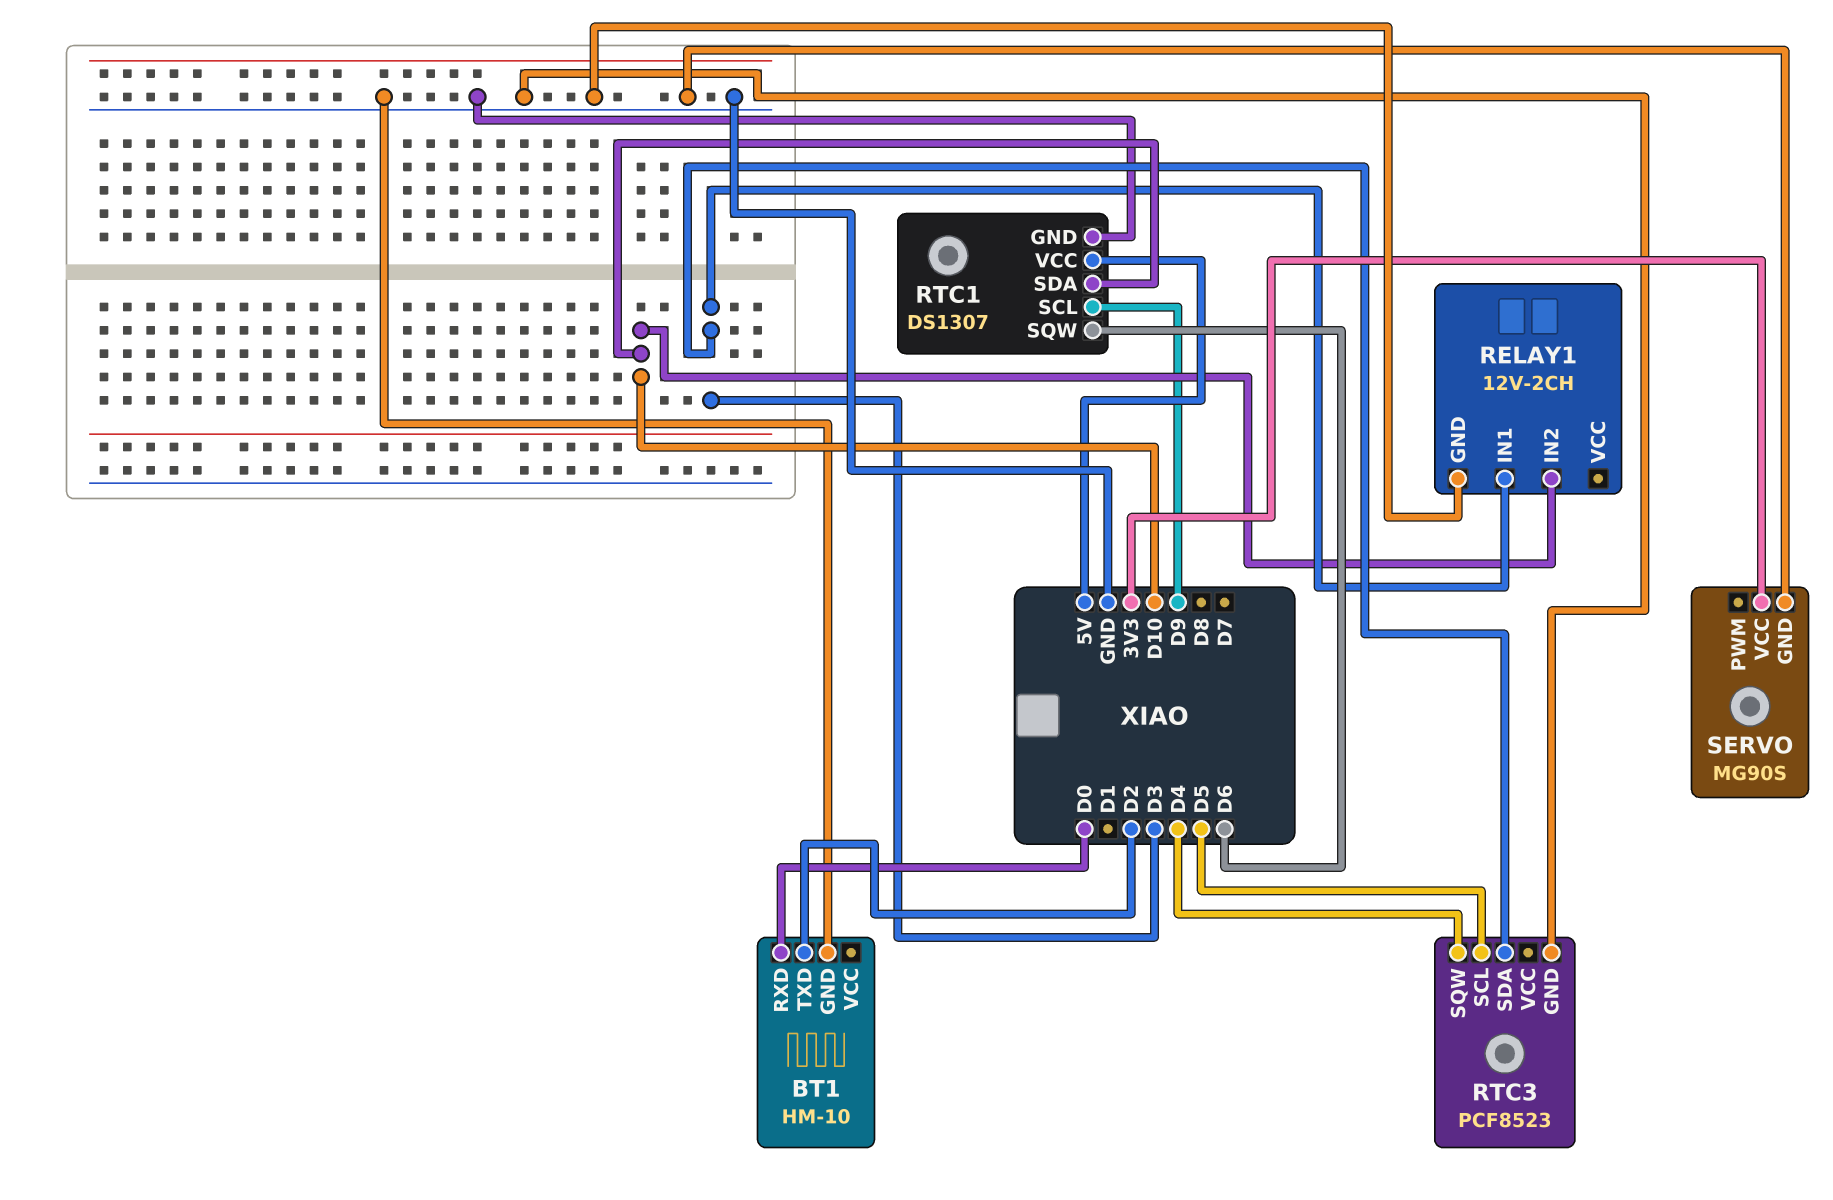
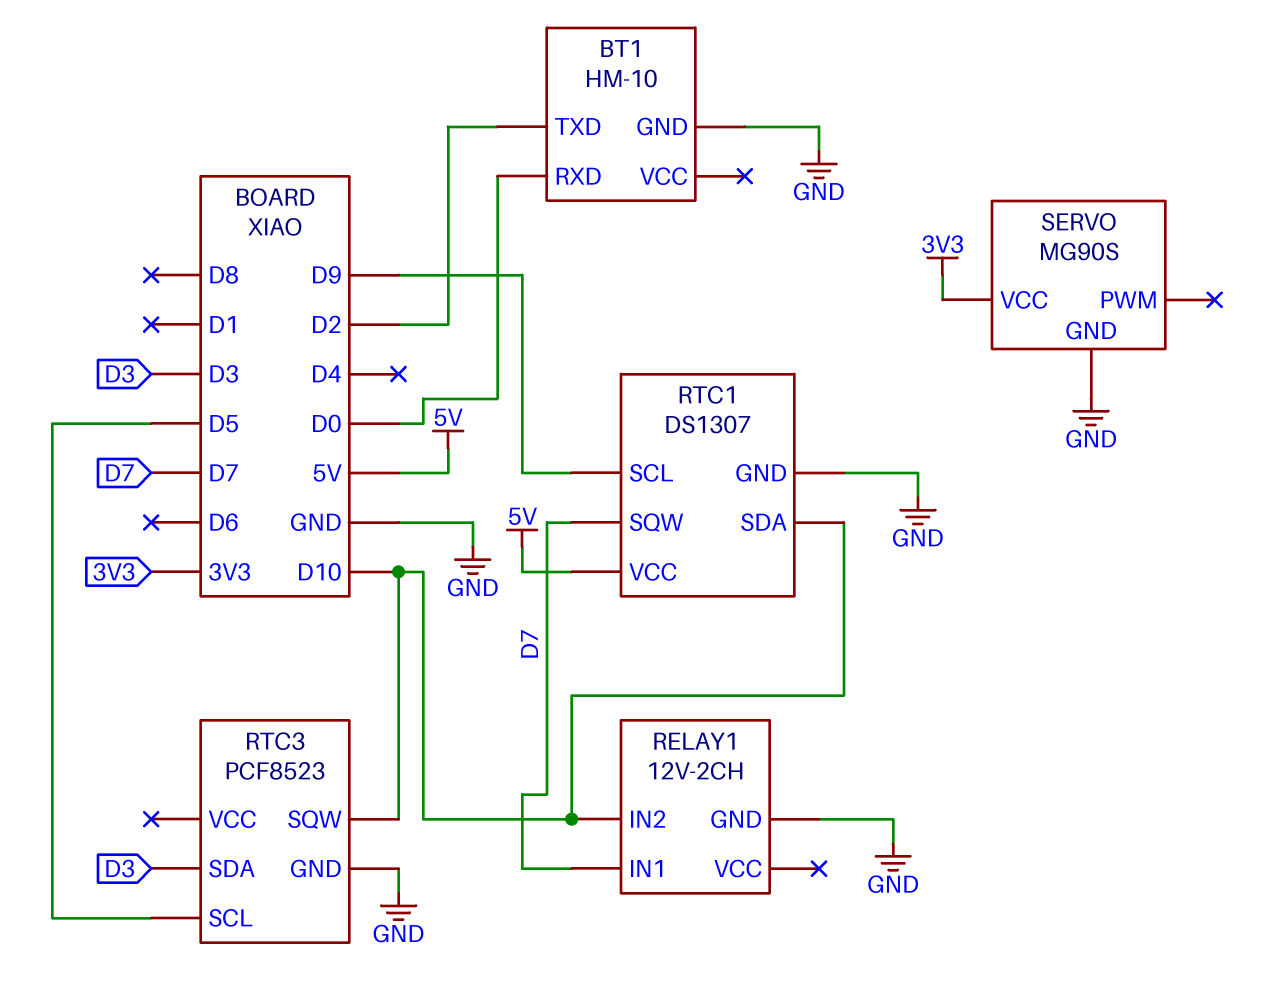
RELAY1 pin IN1: D3 -> D7
RTC1 pin SQW: D6 -> D7
RTC3 pin SQW: D4 -> D10

